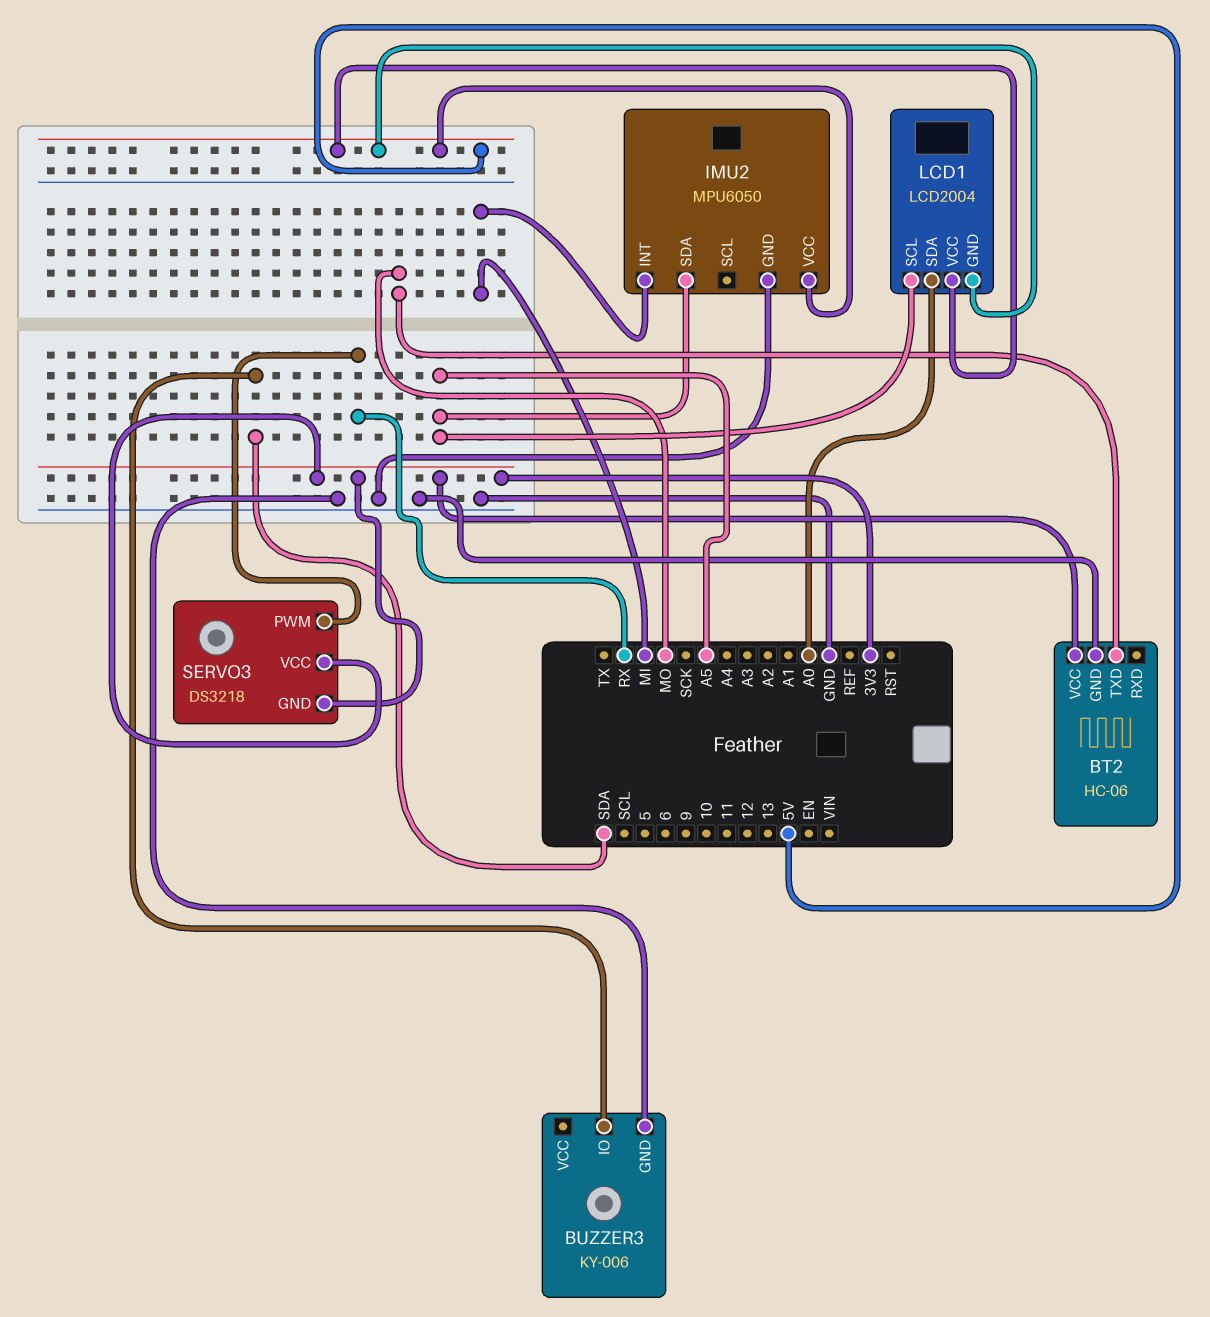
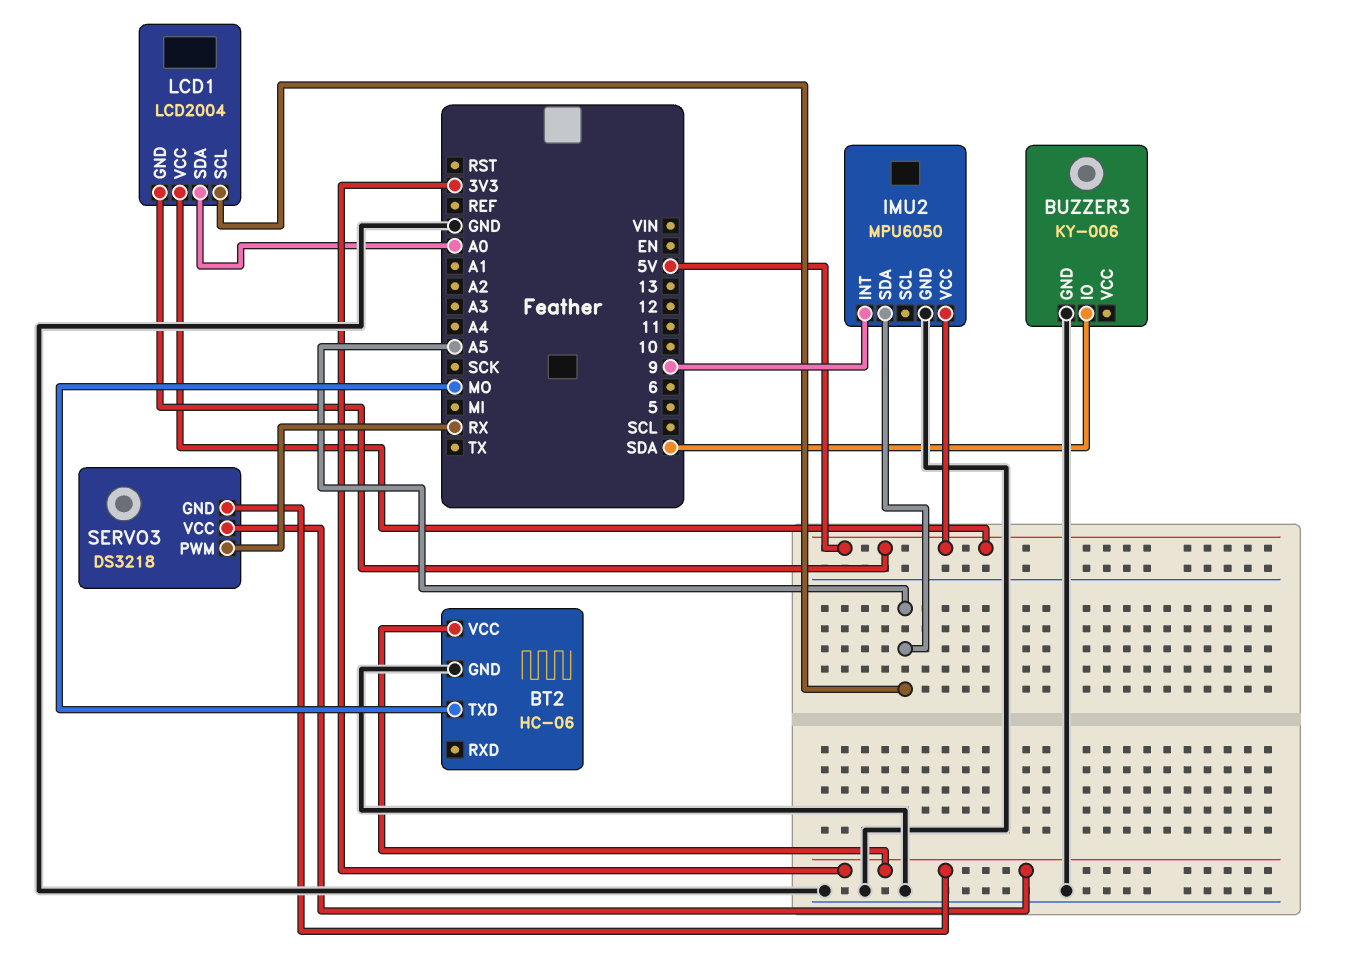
IMU2 pin INT: MI -> 9

